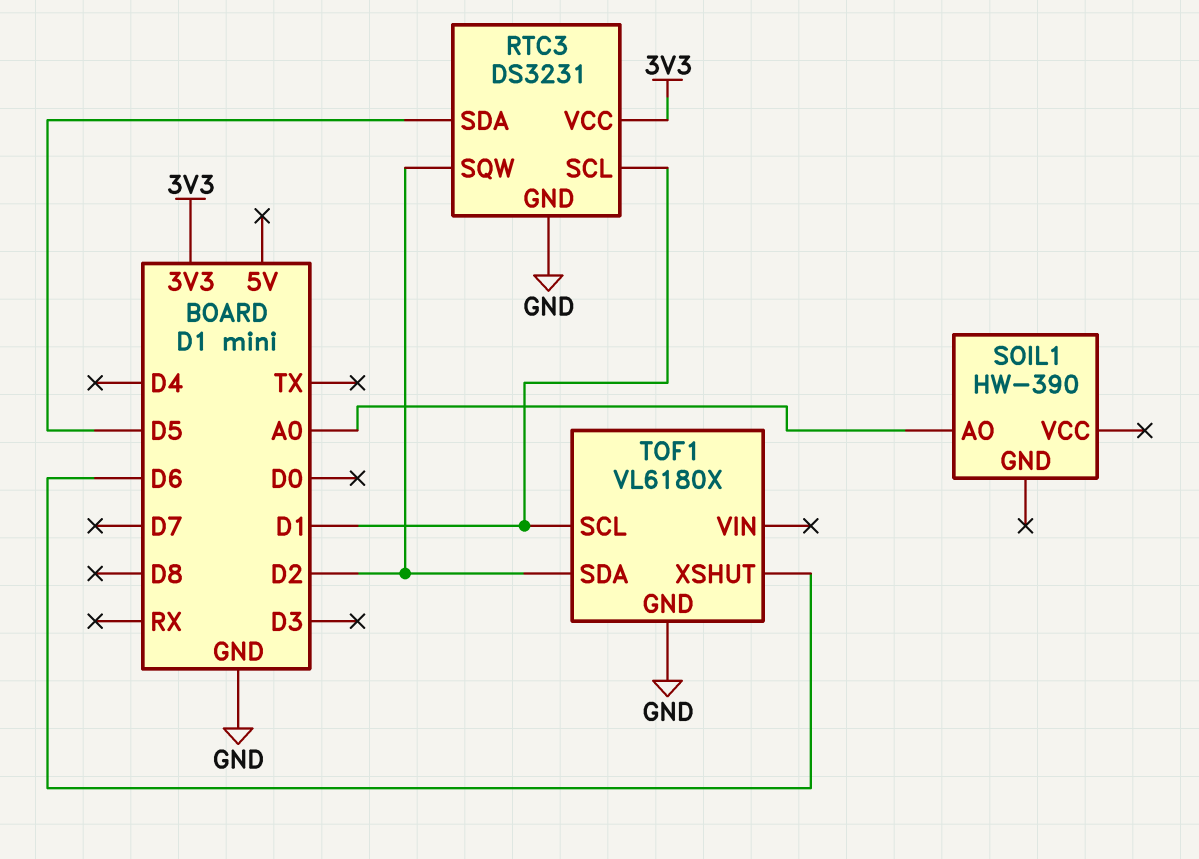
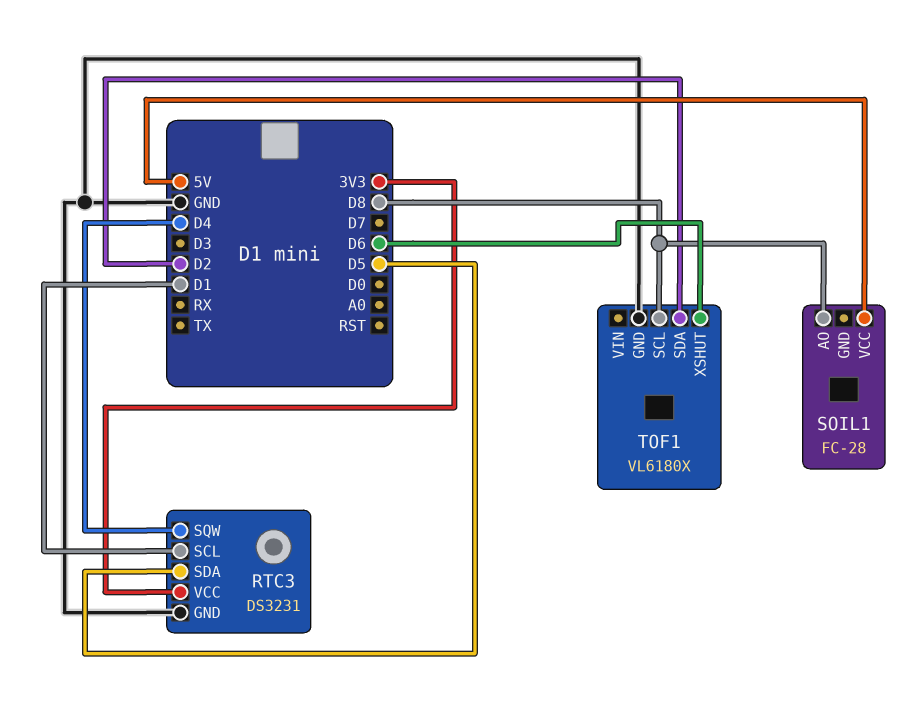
RTC3 pin SQW: D2 -> D4
SOIL1: HW-390 -> FC-28
SOIL1 pin AO: A0 -> D8
SOIL1 pin VCC: none -> 5V
TOF1 pin SCL: D1 -> D8

